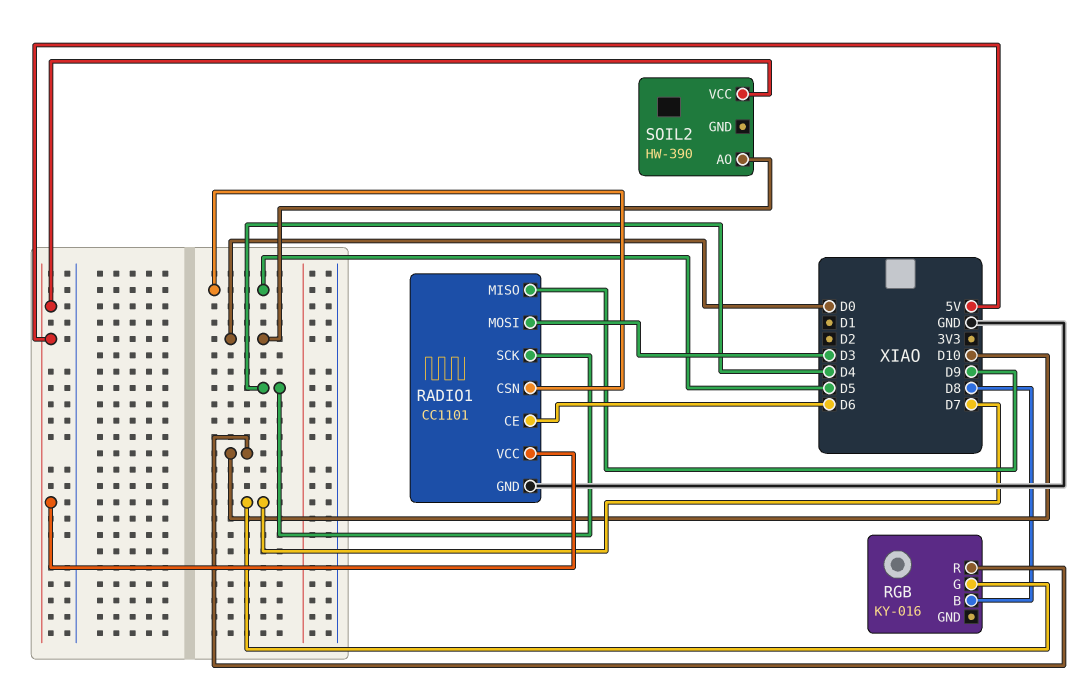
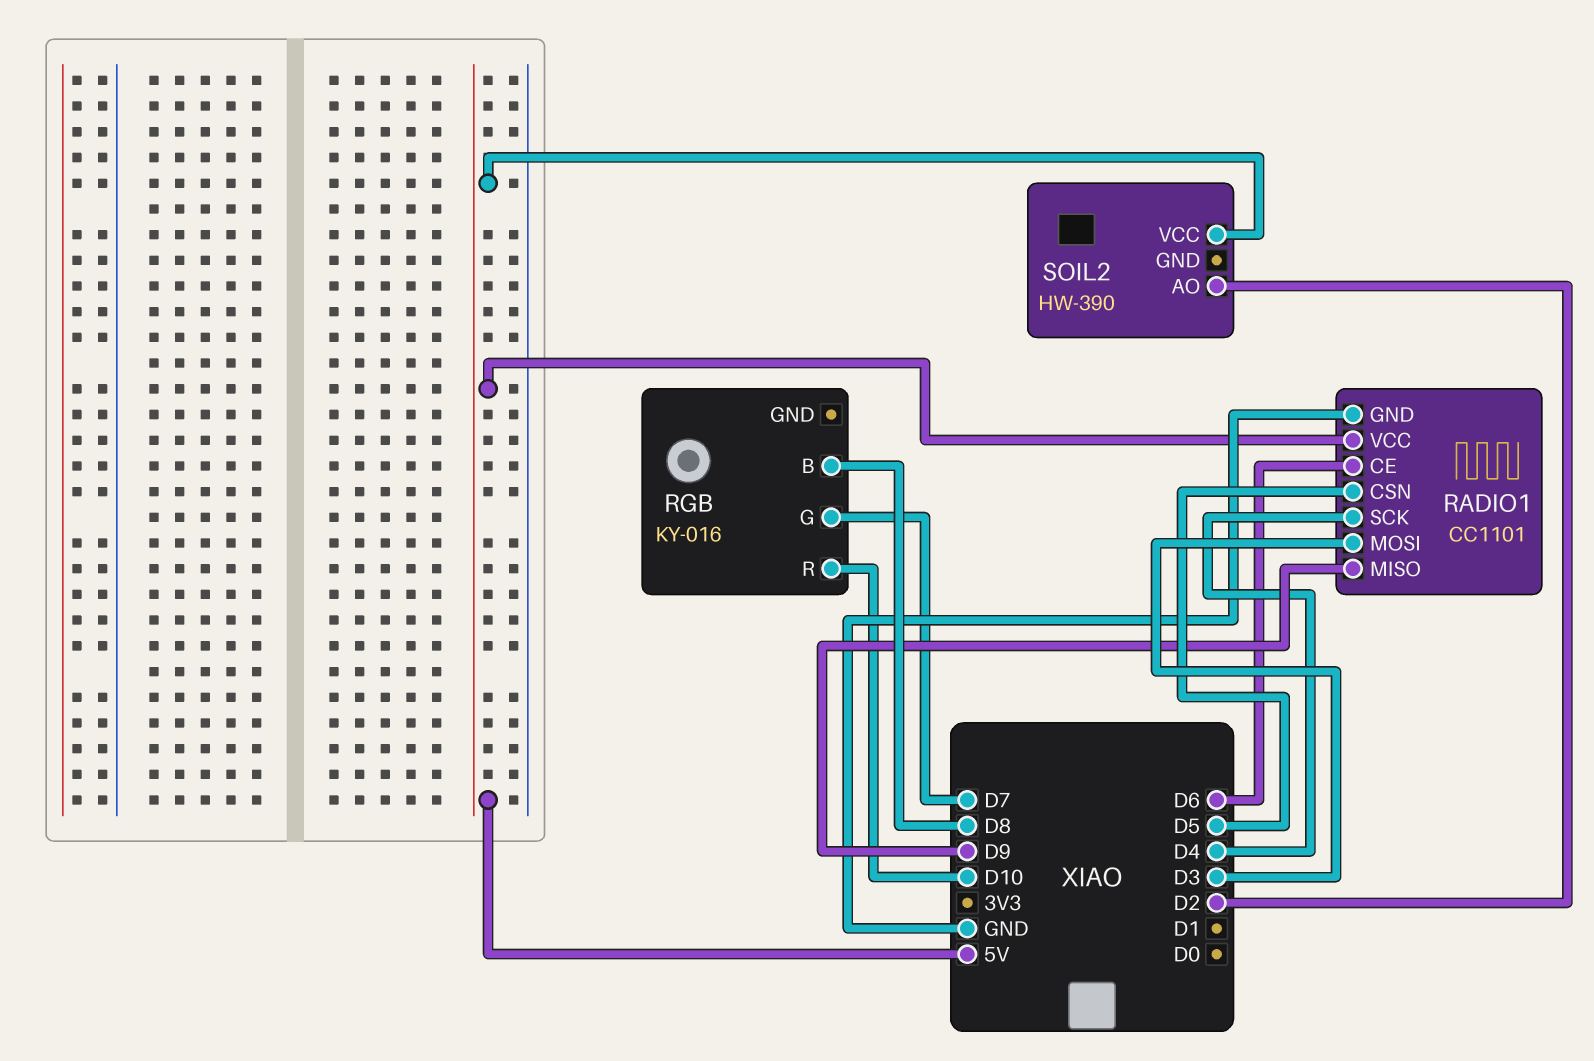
SOIL2 pin AO: D0 -> D2

